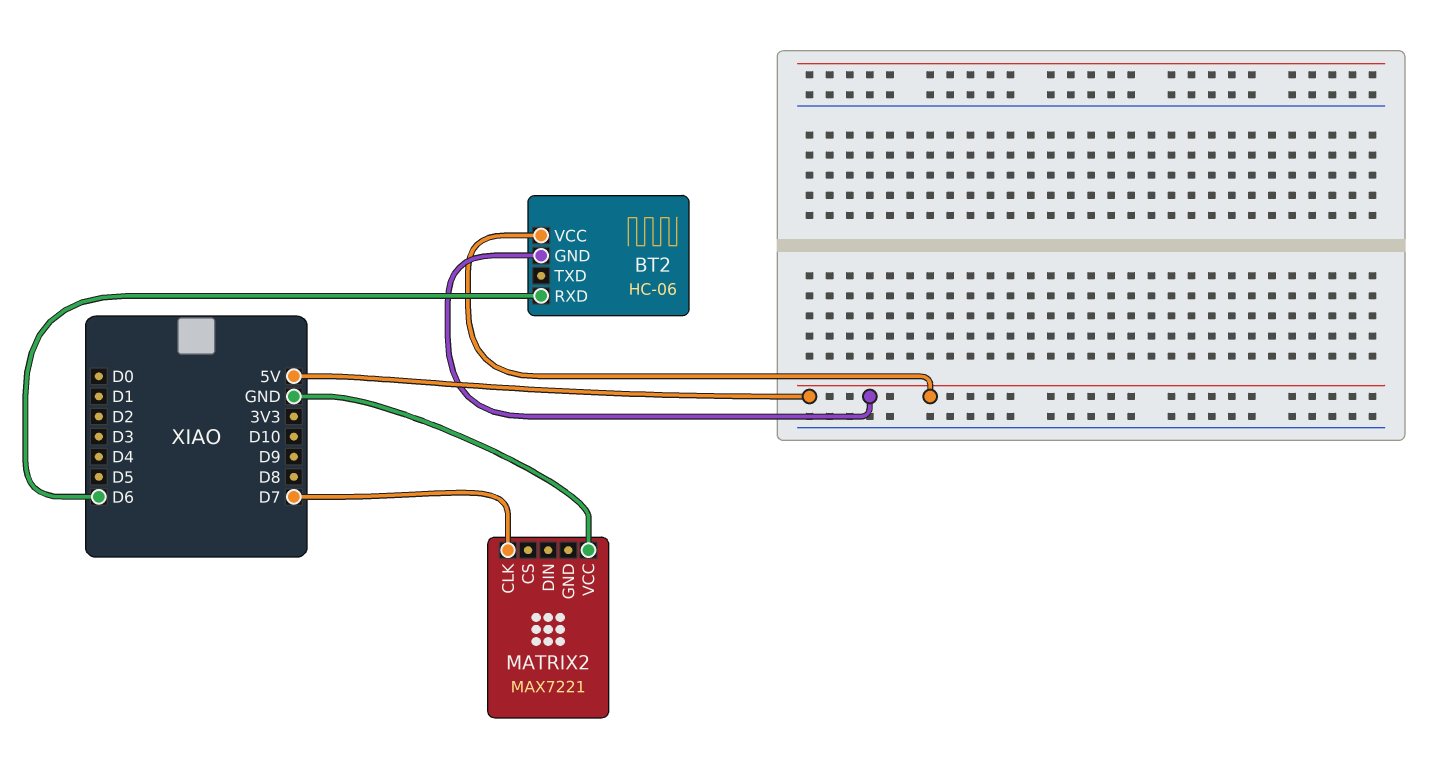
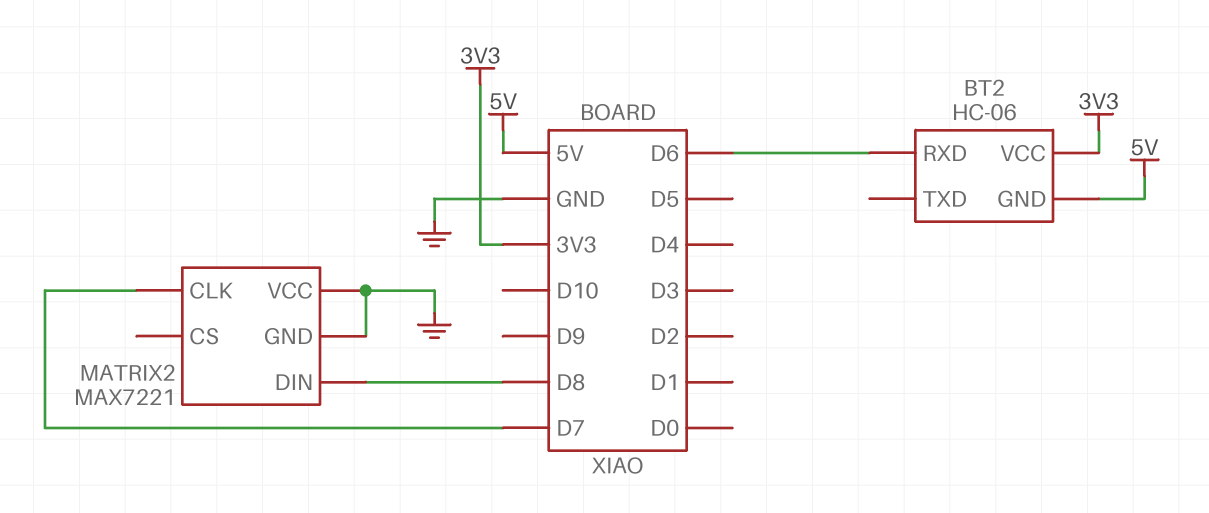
BT2 pin VCC: 5V -> 3V3
MATRIX2 pin DIN: none -> D8
MATRIX2 pin GND: none -> GND

